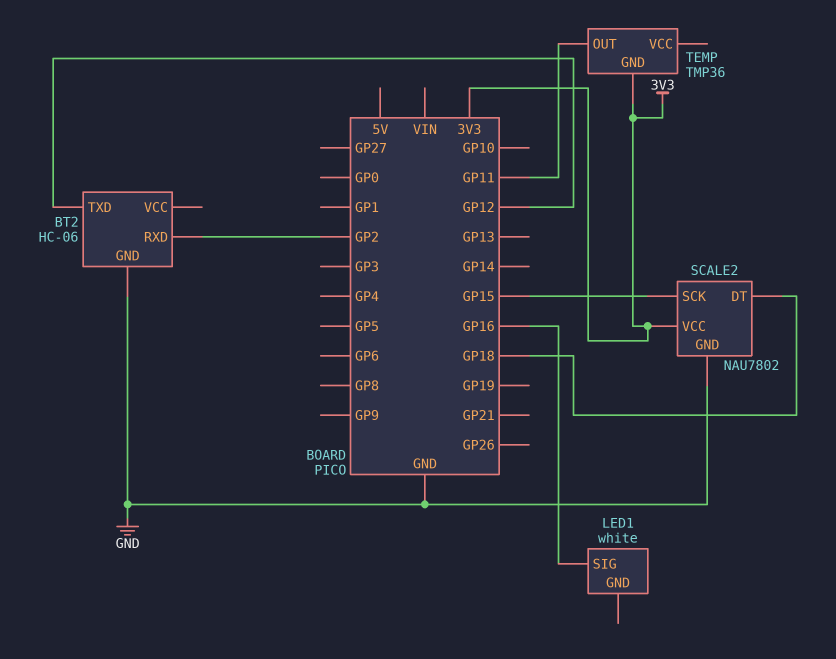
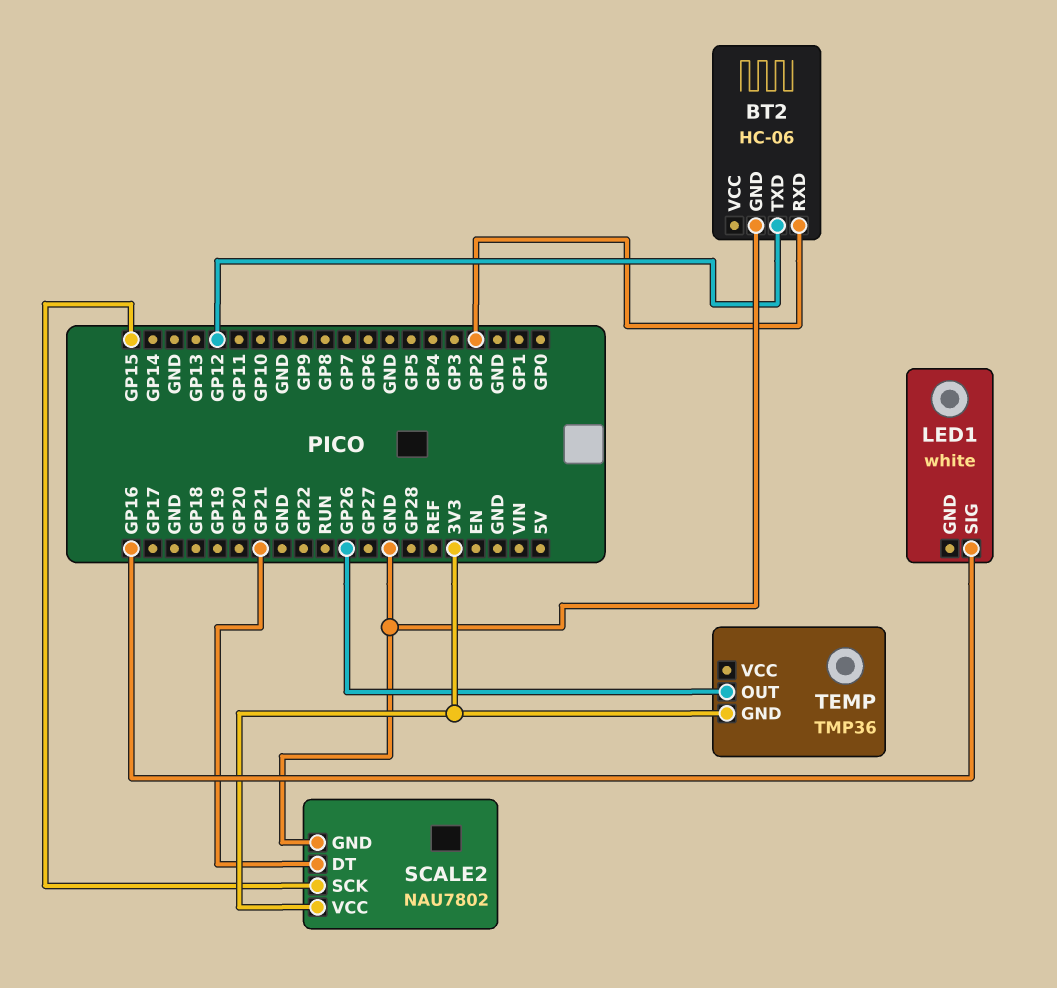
SCALE2 pin DT: GP18 -> GP21
TEMP pin OUT: GP11 -> GP26

